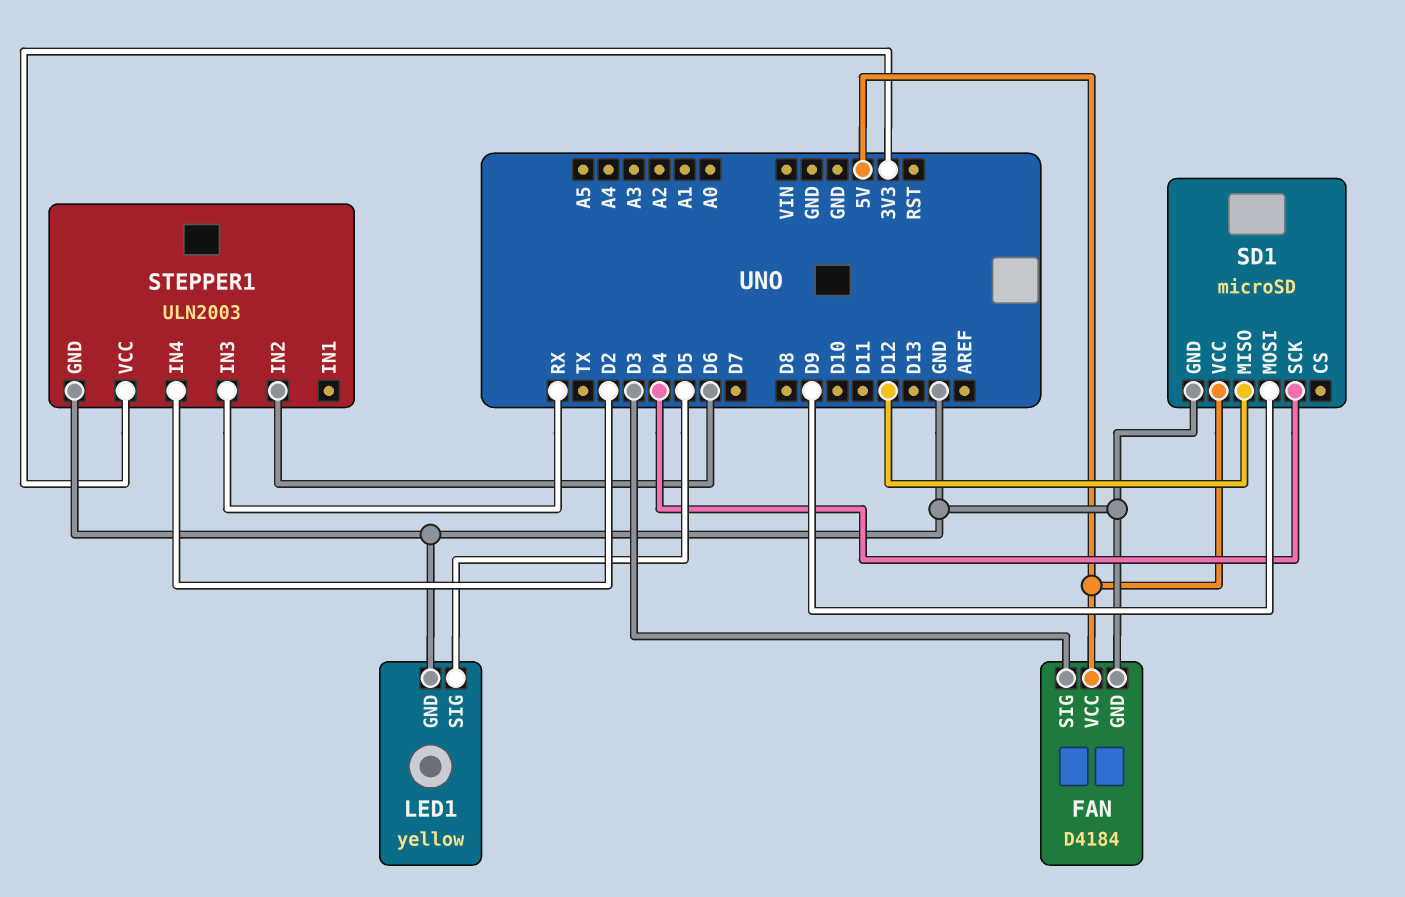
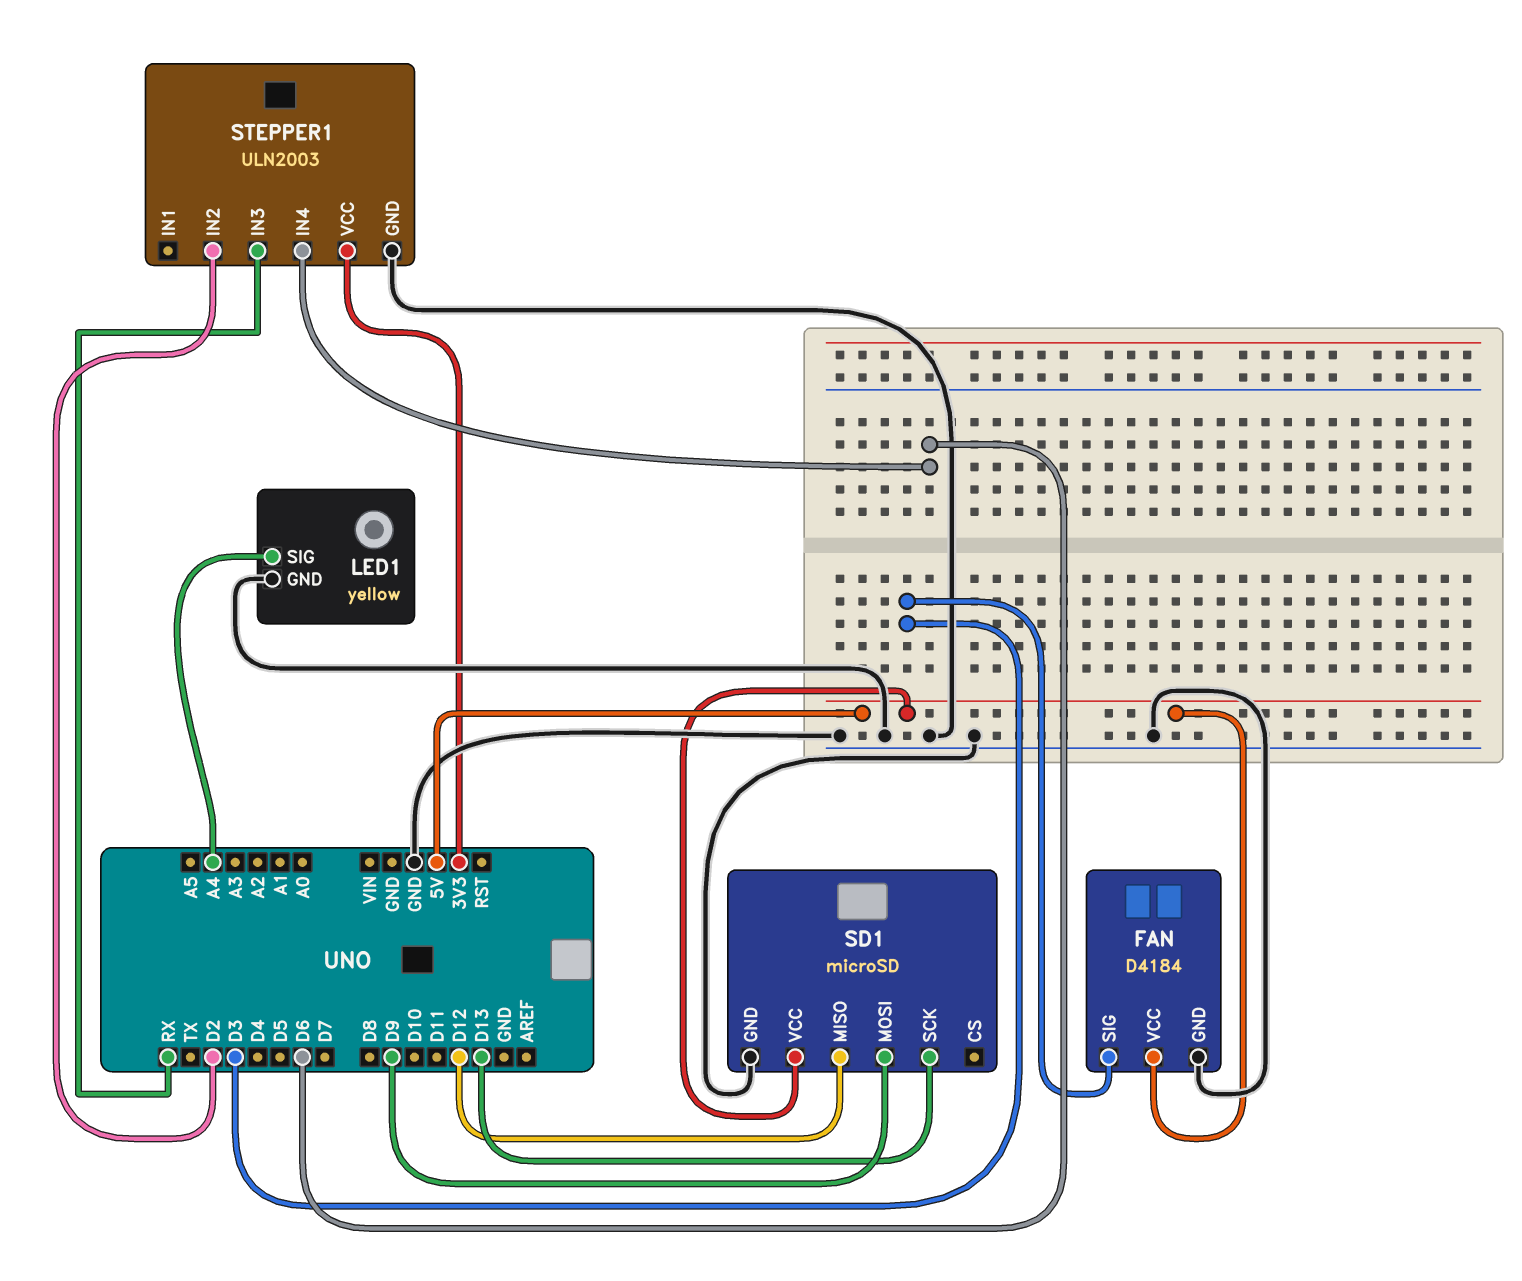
LED1 pin SIG: D5 -> A4
SD1 pin SCK: D4 -> D13
STEPPER1 pin IN2: D6 -> D2
STEPPER1 pin IN4: D2 -> D6

